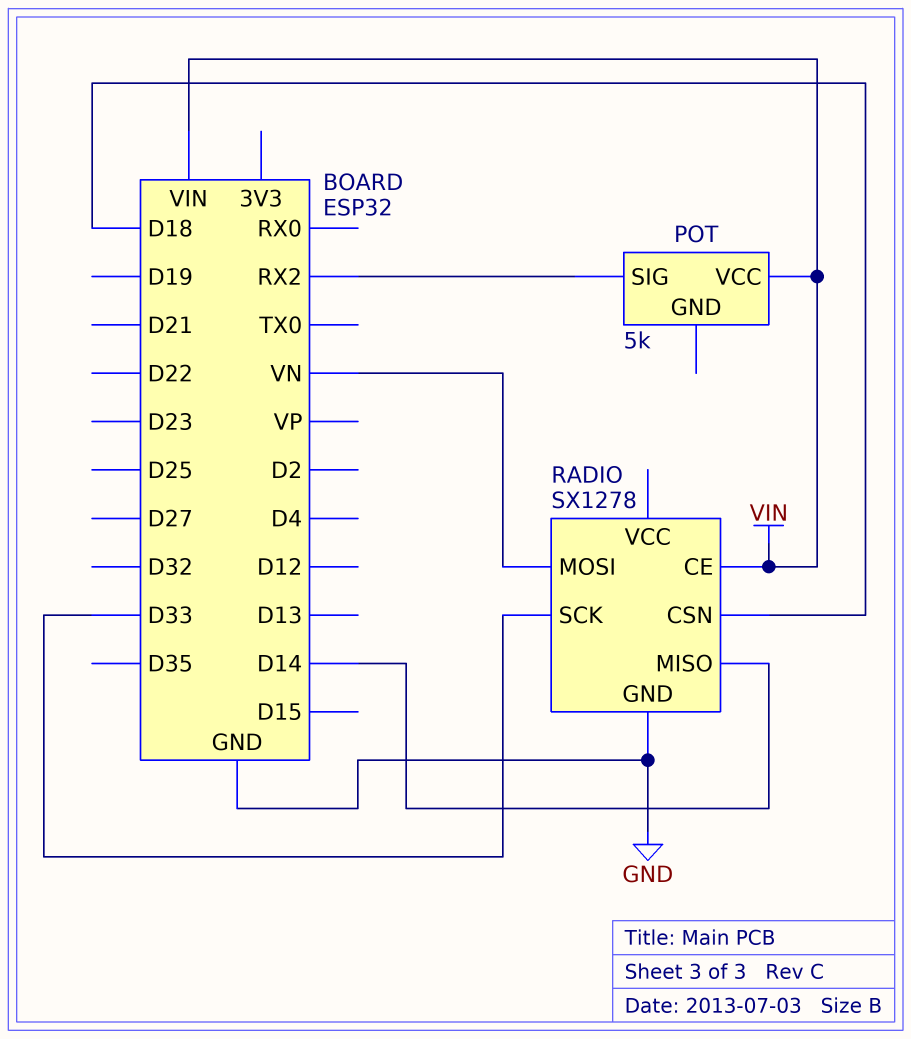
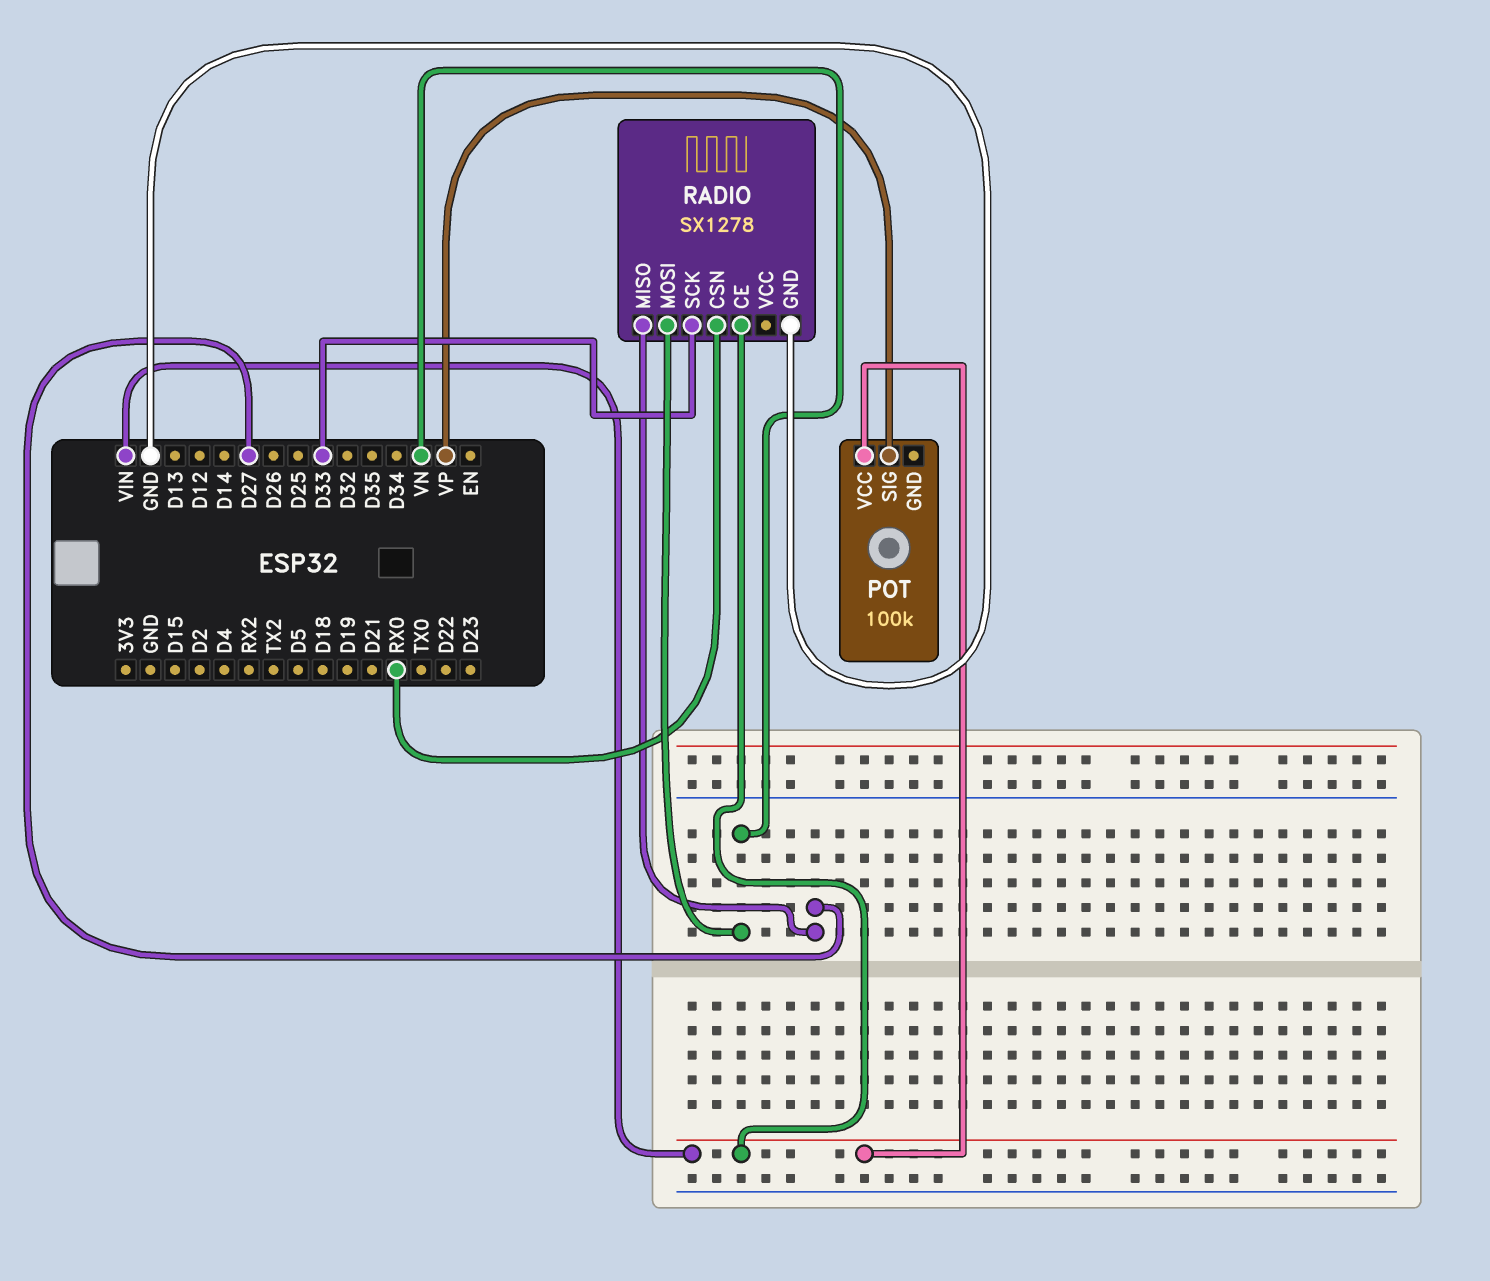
POT: 5k -> 100k
POT pin SIG: RX2 -> VP
RADIO pin CSN: D18 -> RX0
RADIO pin MISO: D14 -> D27

